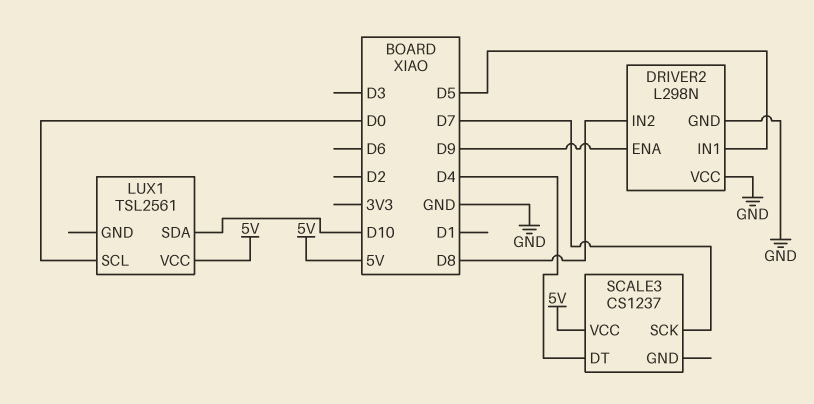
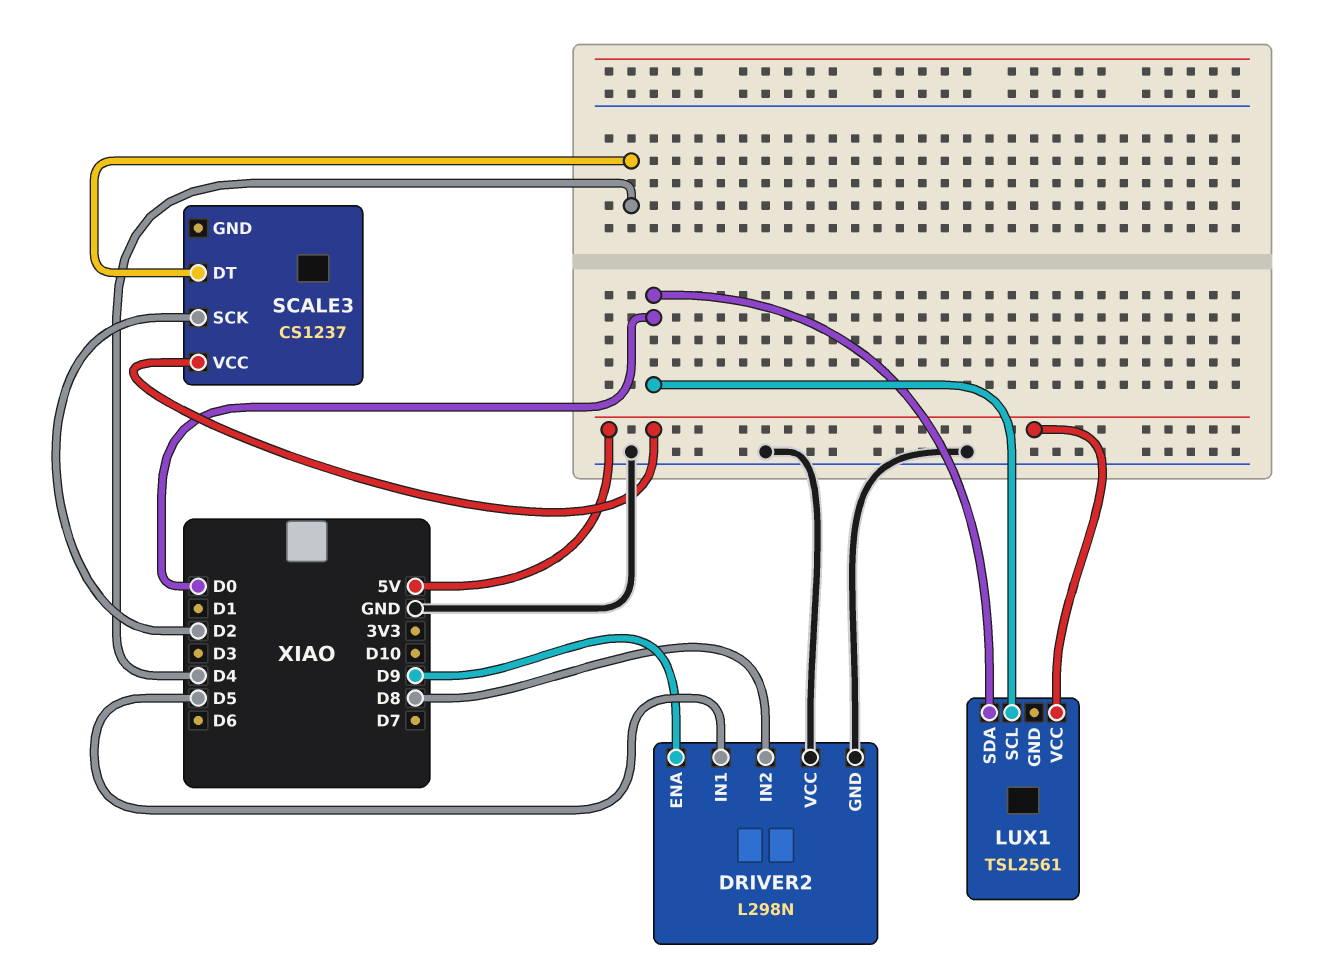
LUX1 pin SDA: D10 -> D0
SCALE3 pin SCK: D7 -> D2

